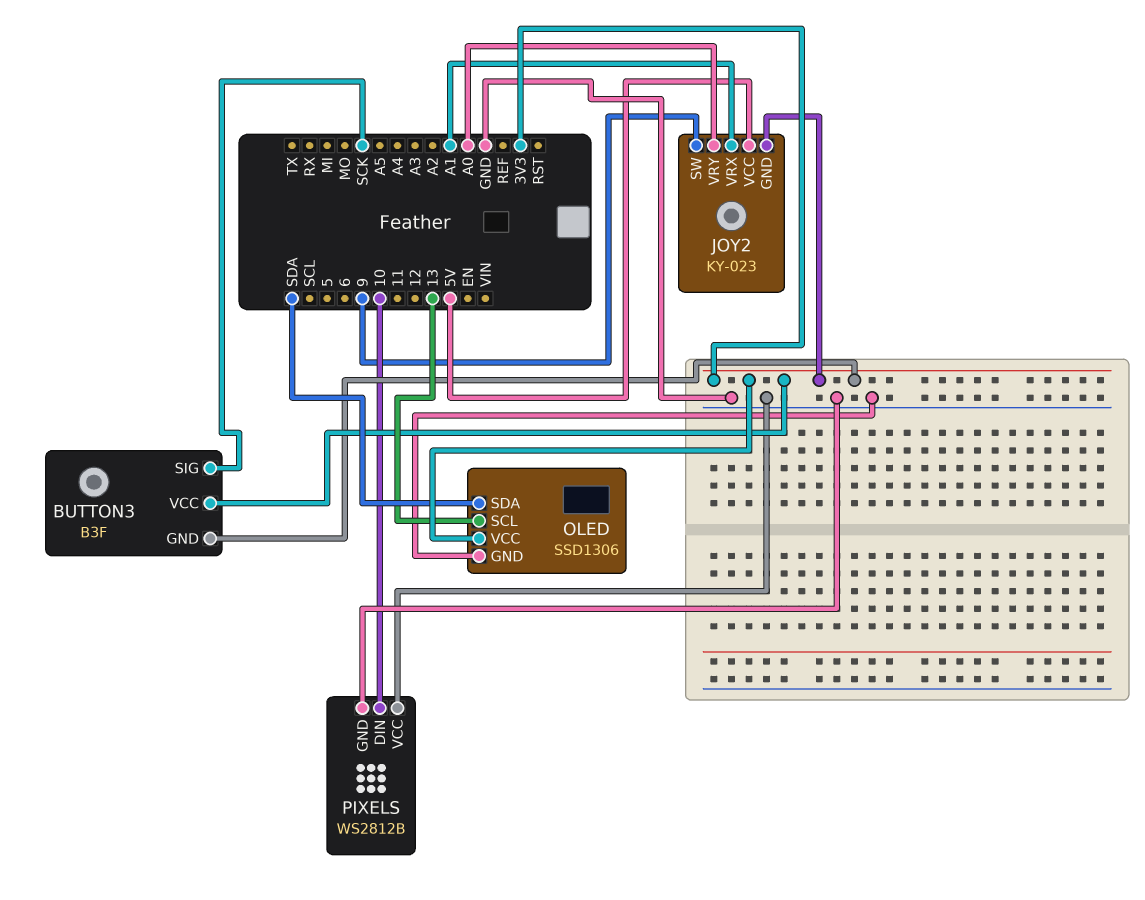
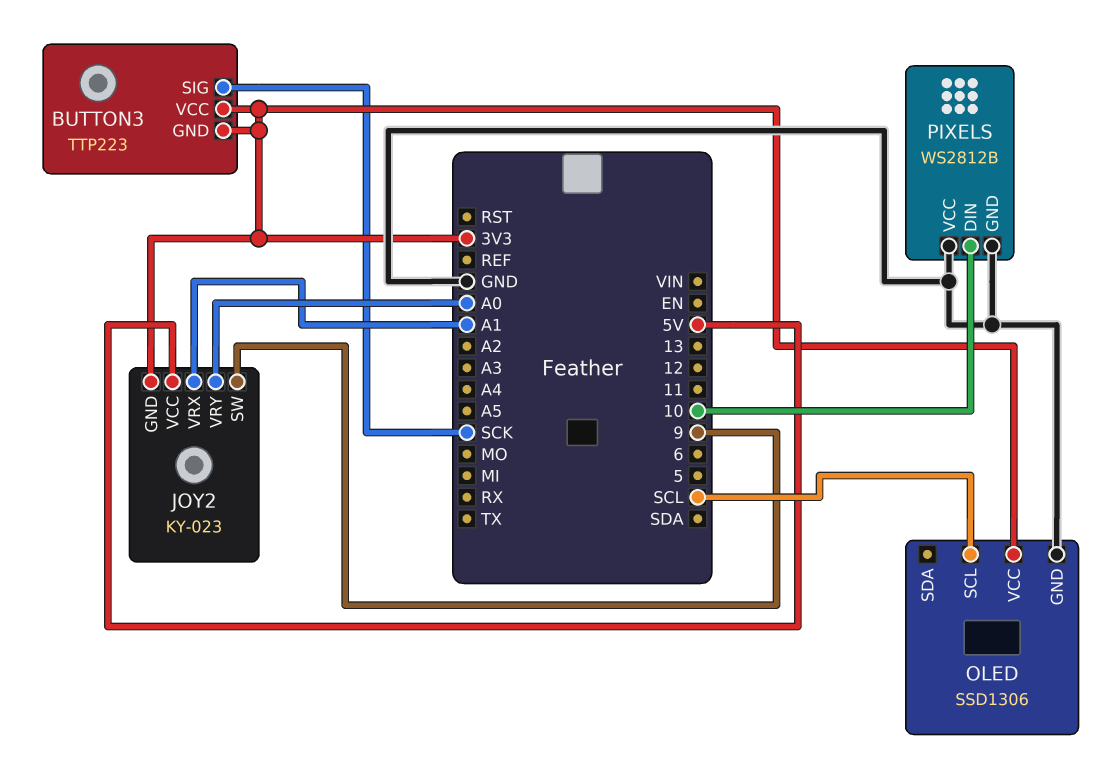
BUTTON3: B3F -> TTP223
OLED pin SCL: 13 -> SCL
OLED pin SDA: SDA -> none

